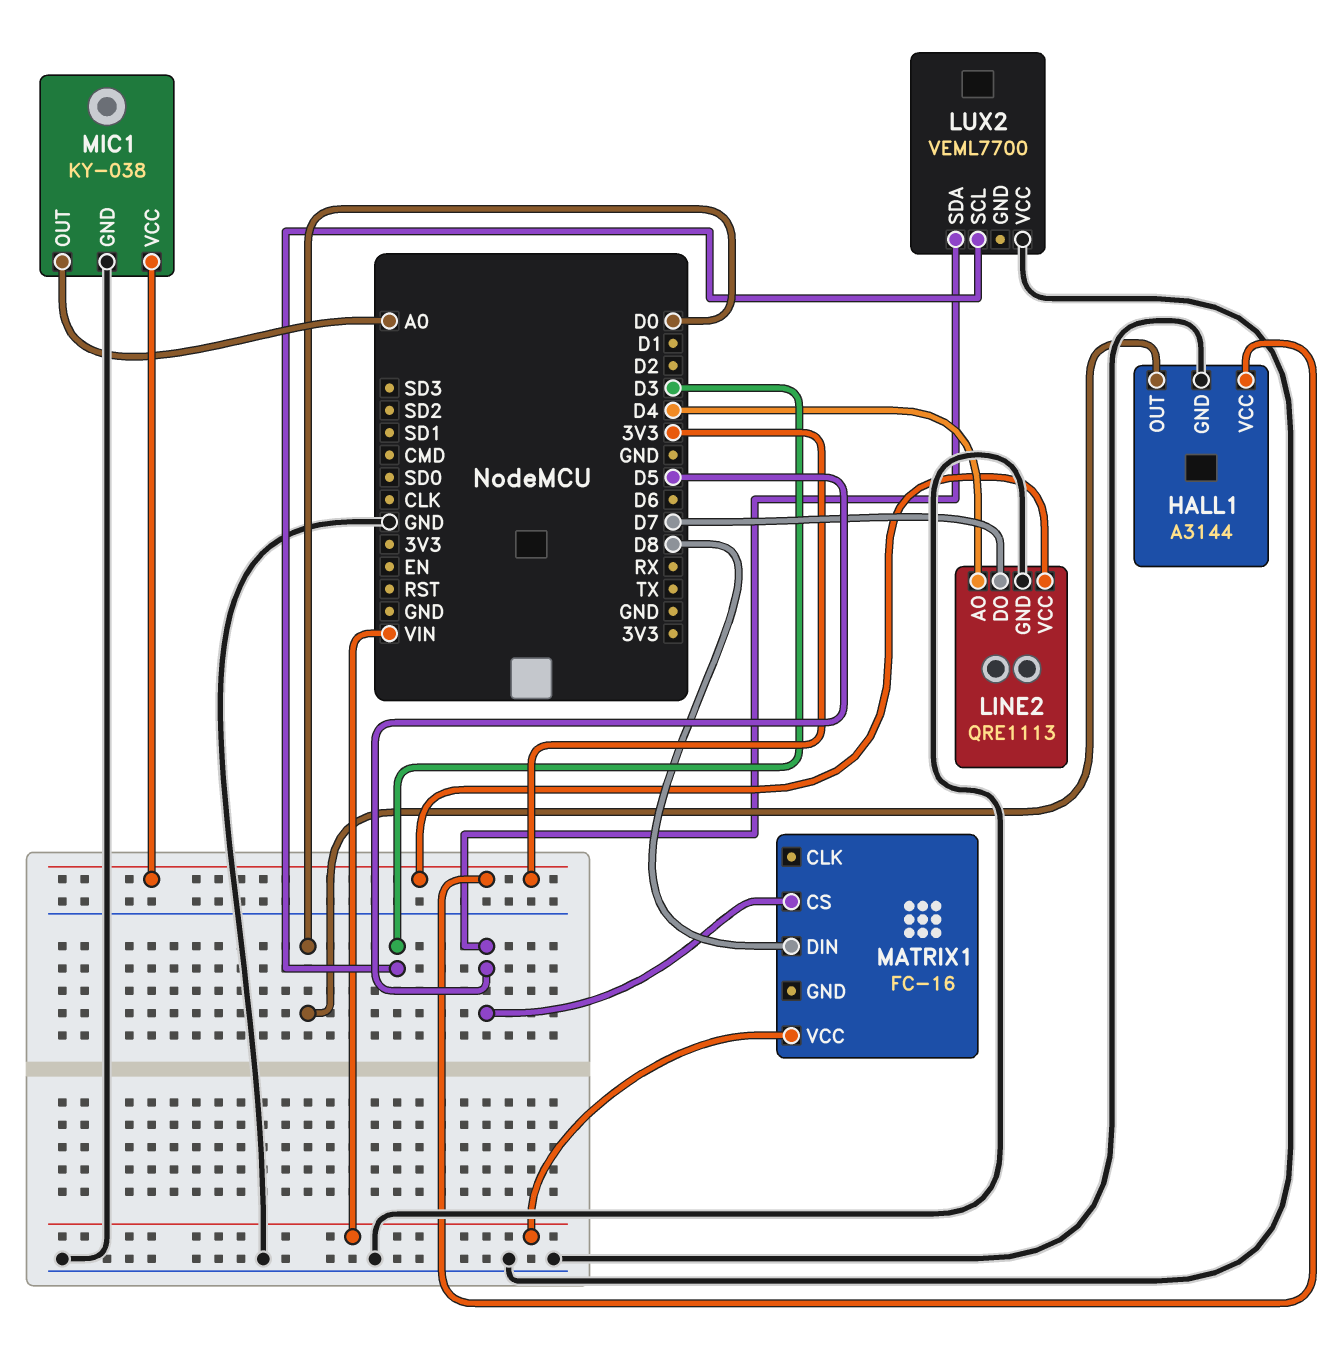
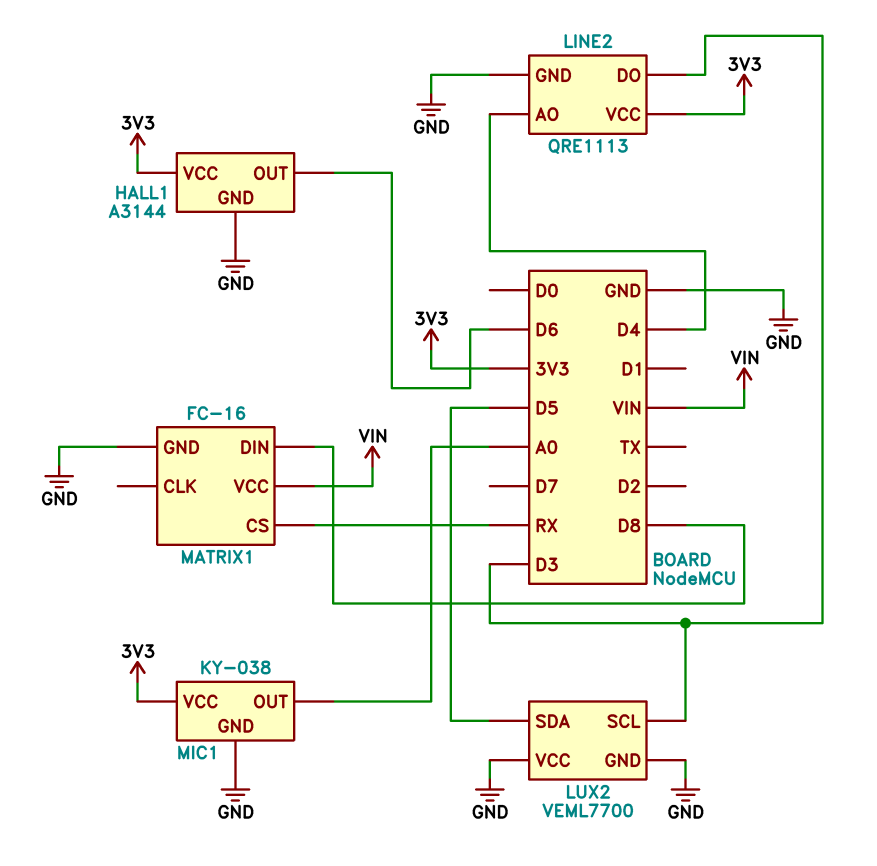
HALL1 pin OUT: D0 -> D6
LINE2 pin DO: D7 -> D3
LUX2 pin GND: none -> GND
MATRIX1 pin CS: D5 -> RX
MATRIX1 pin GND: none -> GND

